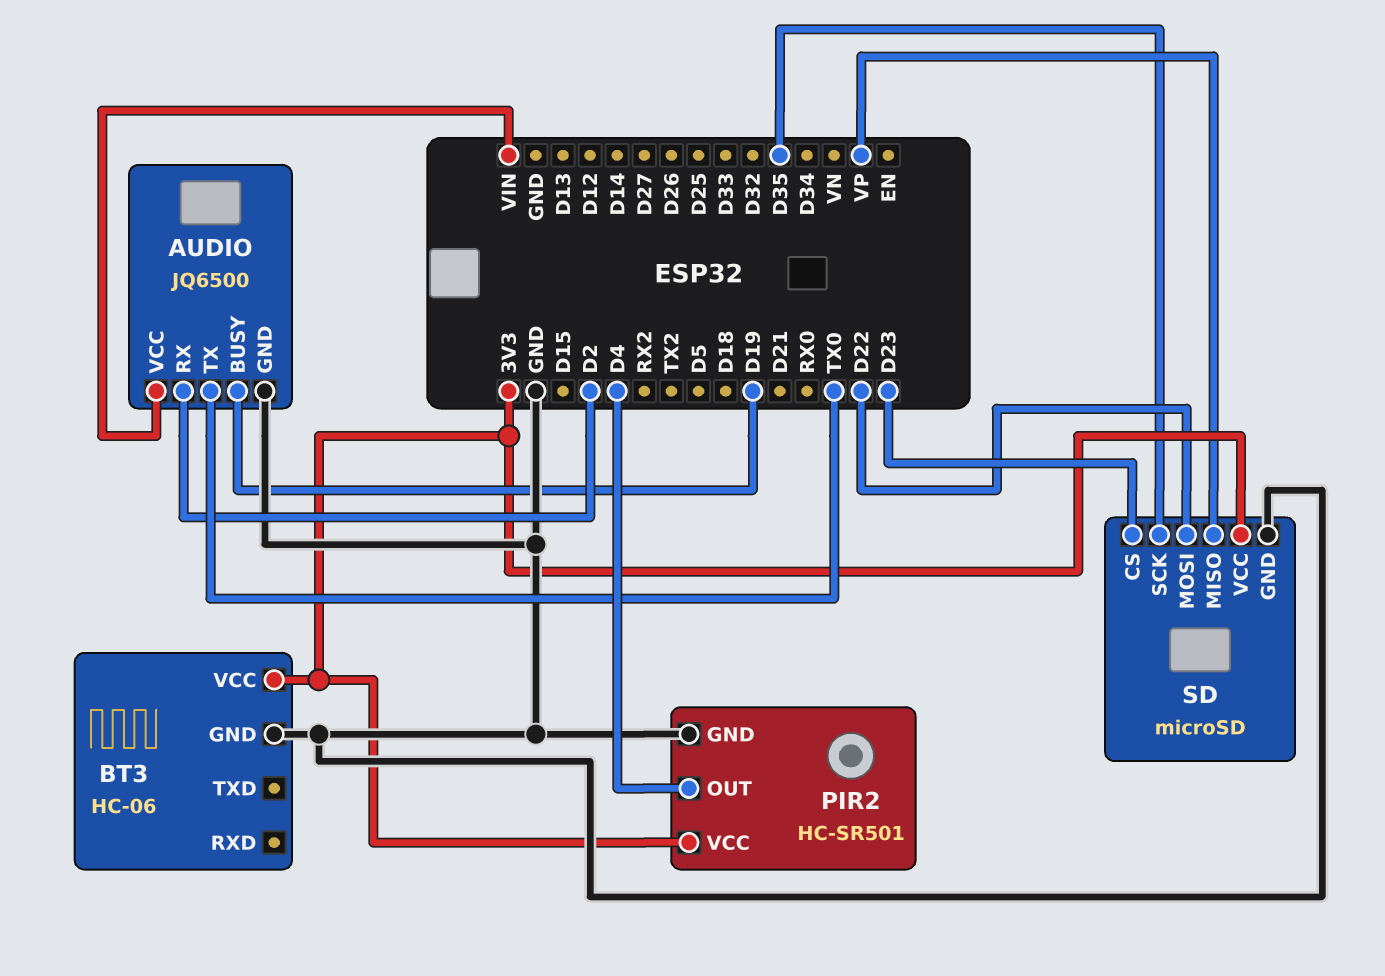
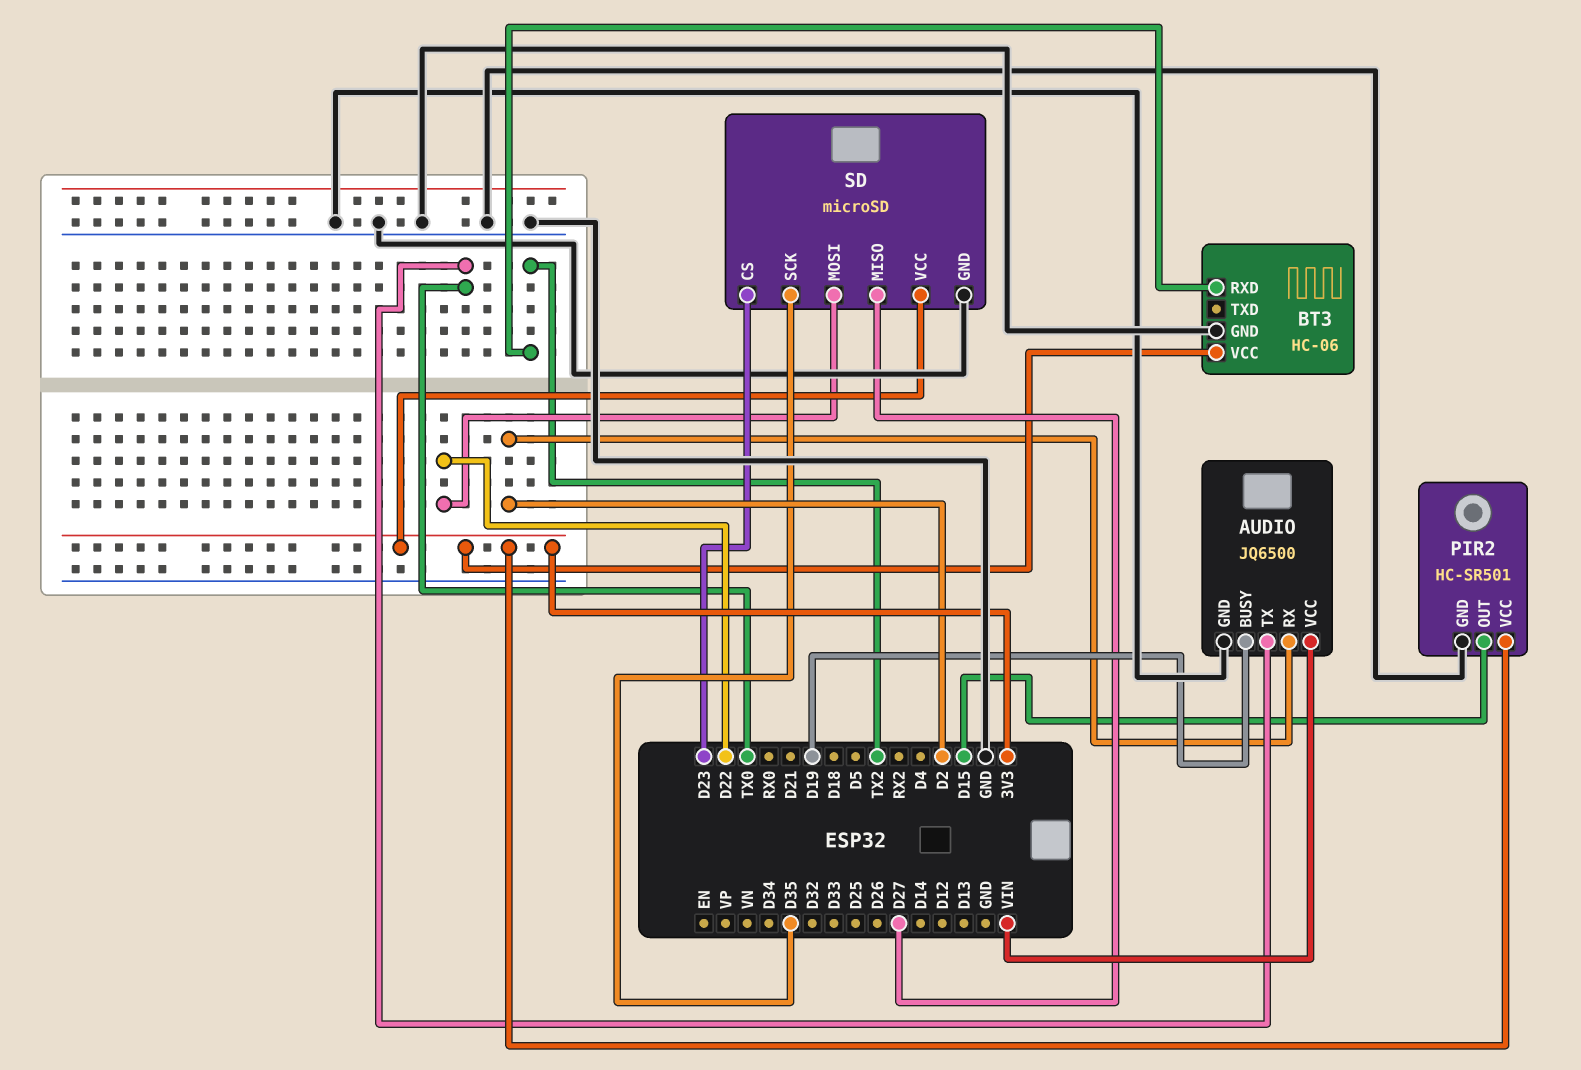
BT3 pin RXD: none -> TX2
PIR2 pin OUT: D4 -> D15
SD pin MISO: VP -> D27

